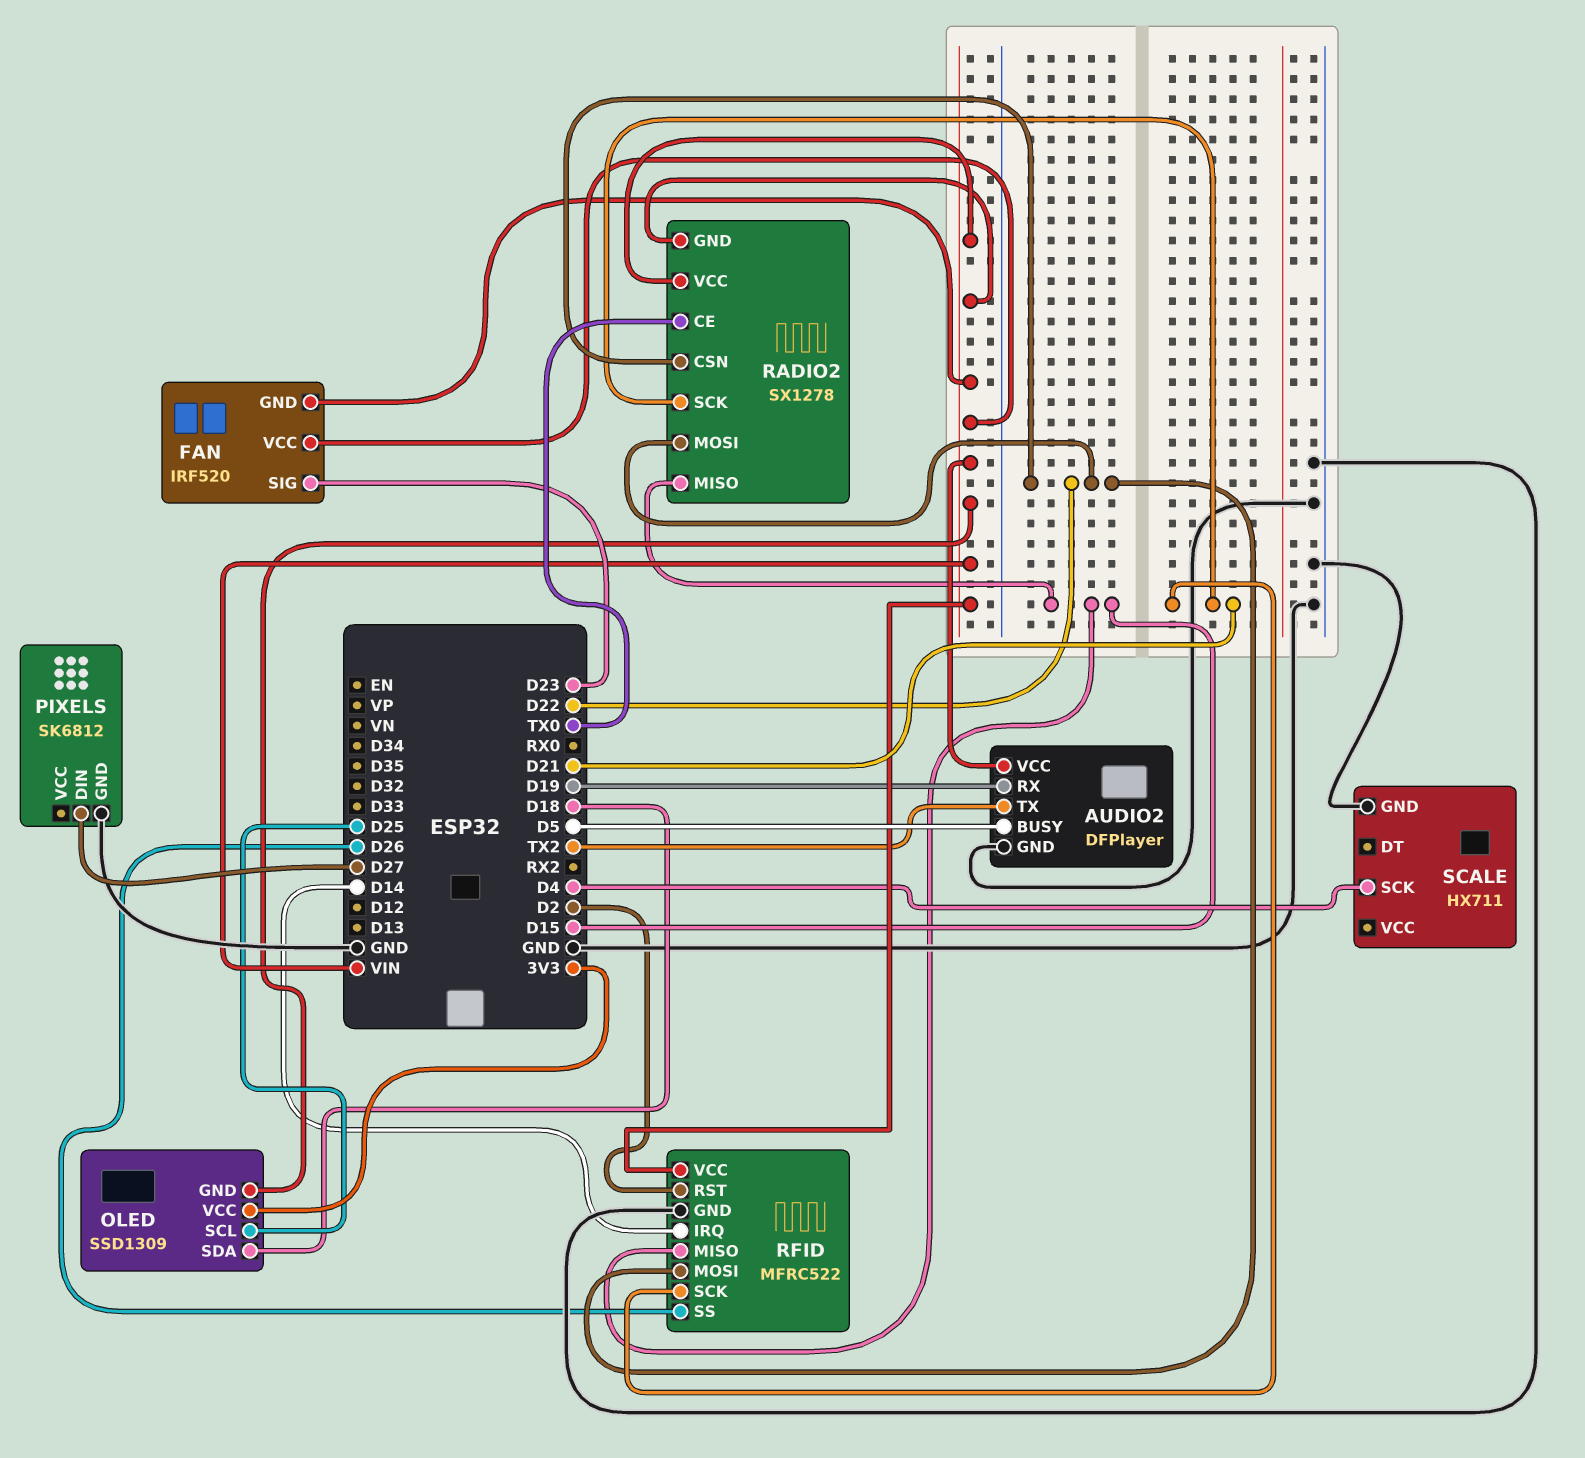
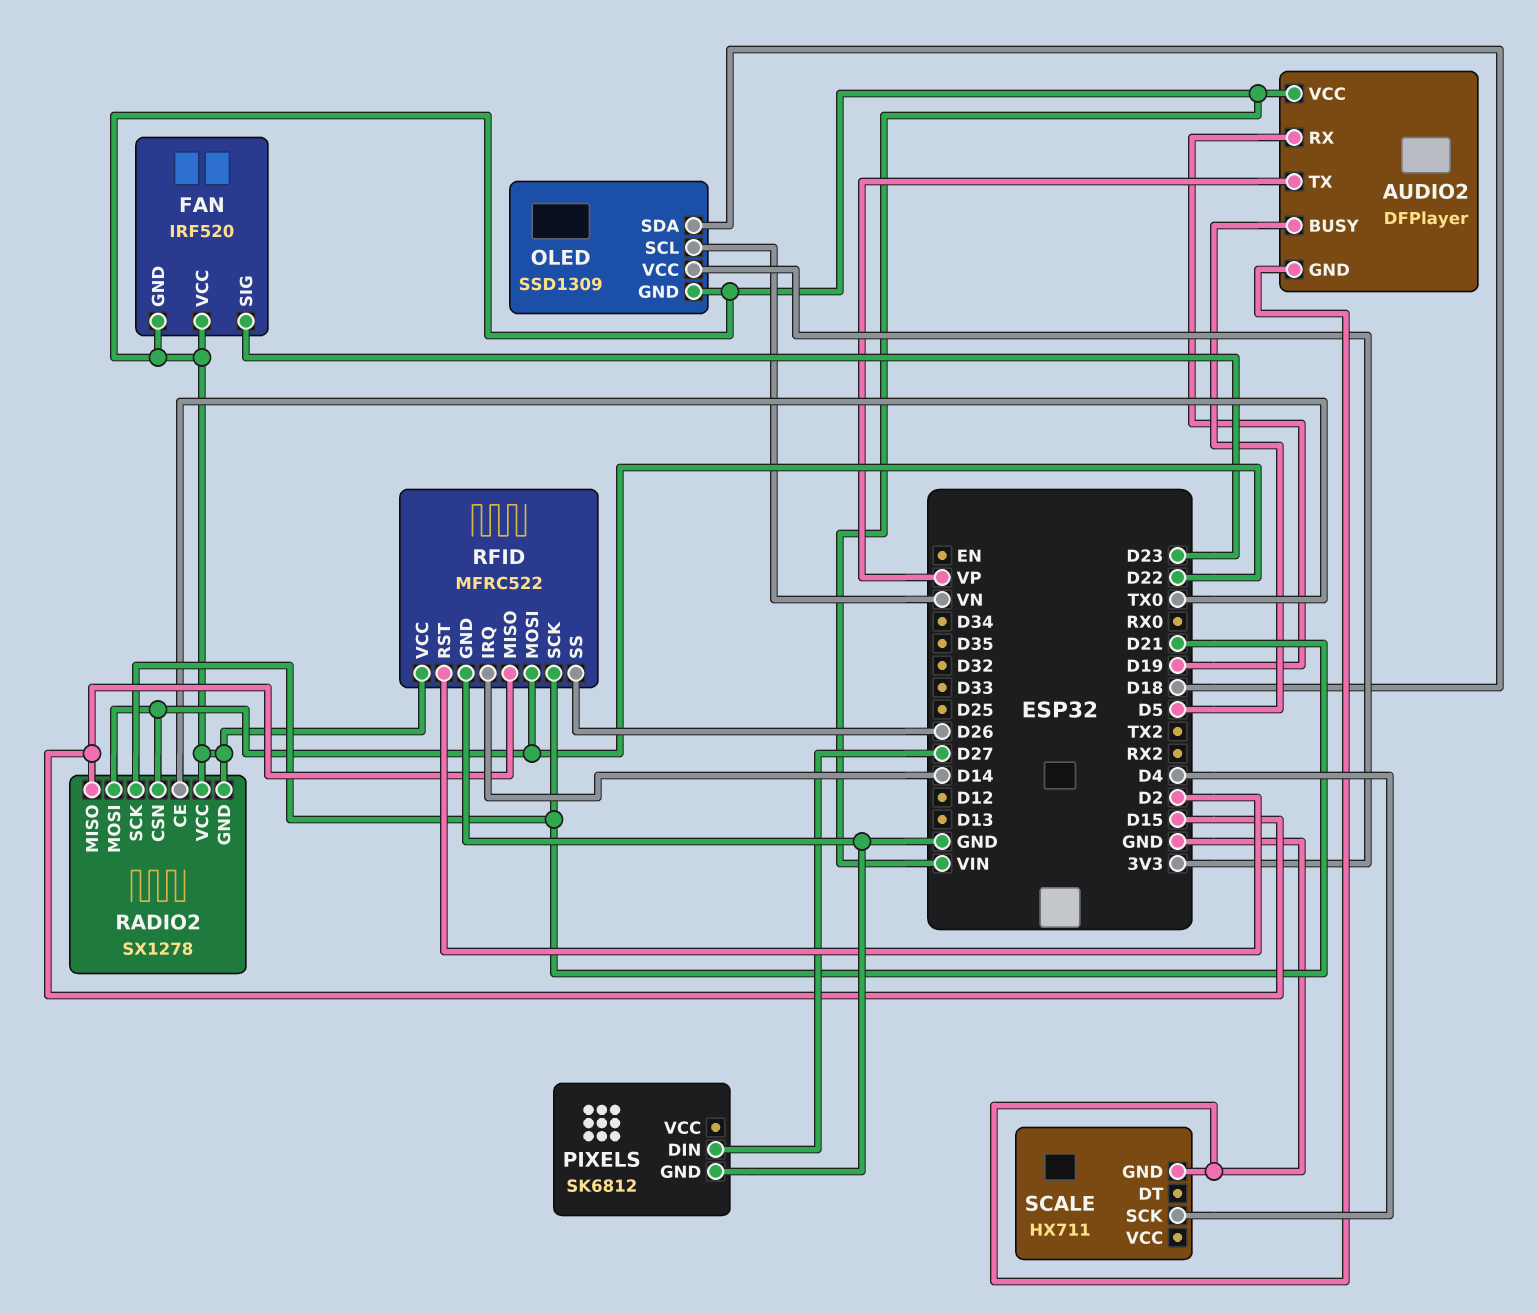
AUDIO2 pin TX: TX2 -> VP
OLED pin SCL: D25 -> VN

